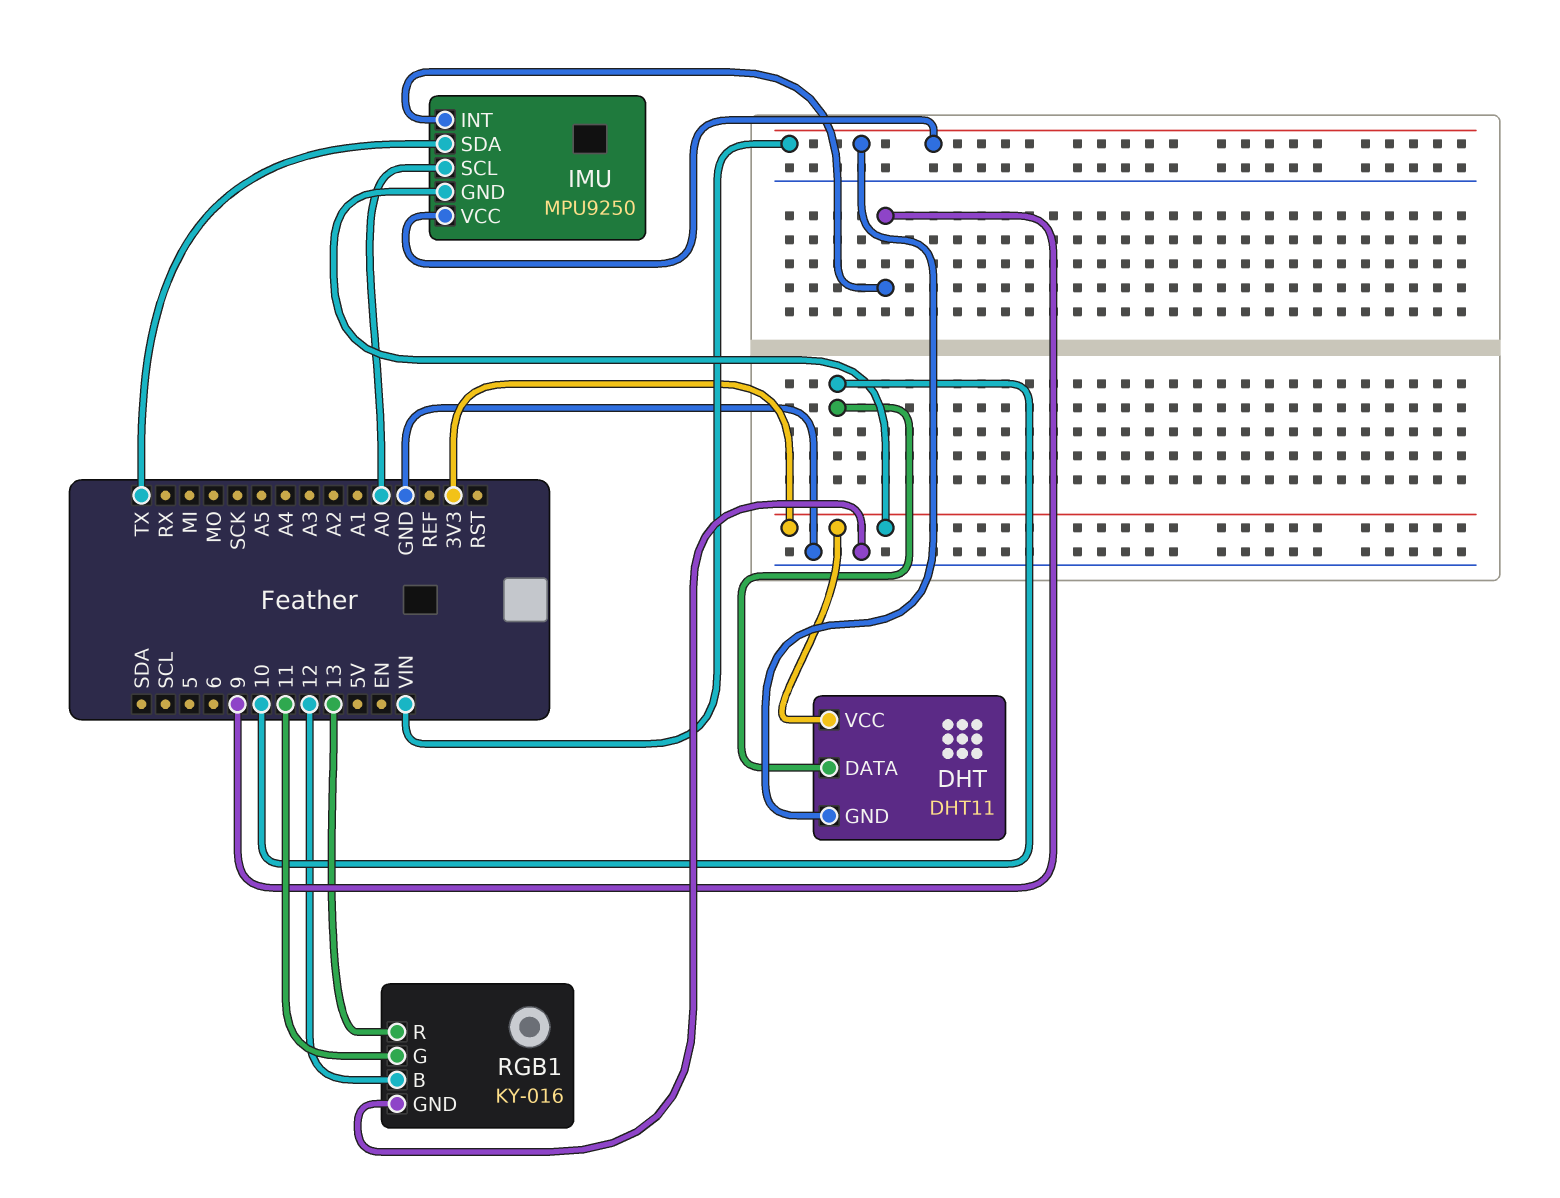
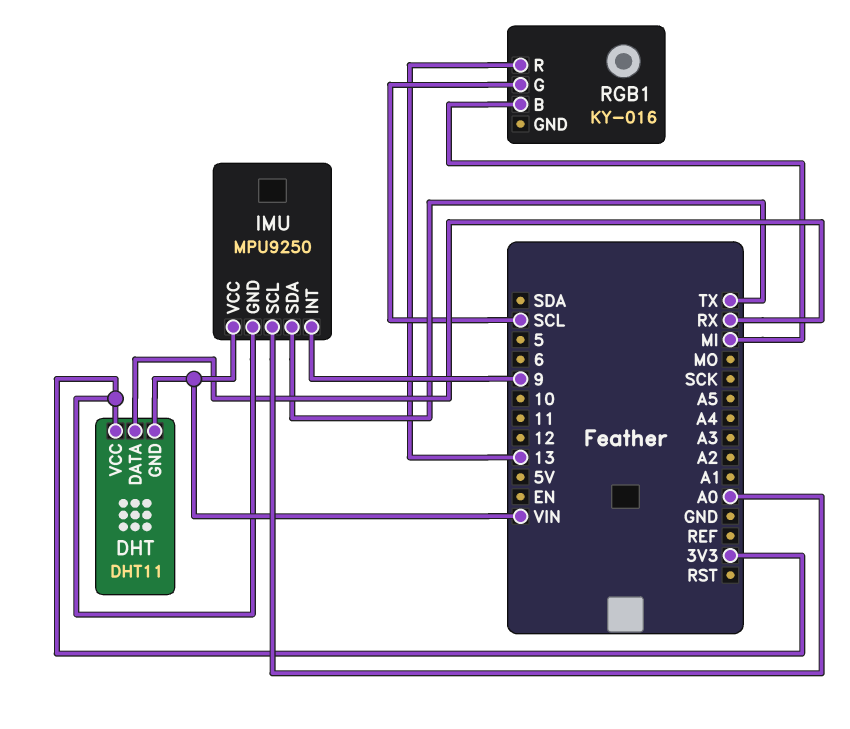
DHT pin DATA: 10 -> RX
RGB1 pin B: 12 -> MI
RGB1 pin G: 11 -> SCL
RGB1 pin GND: GND -> none

